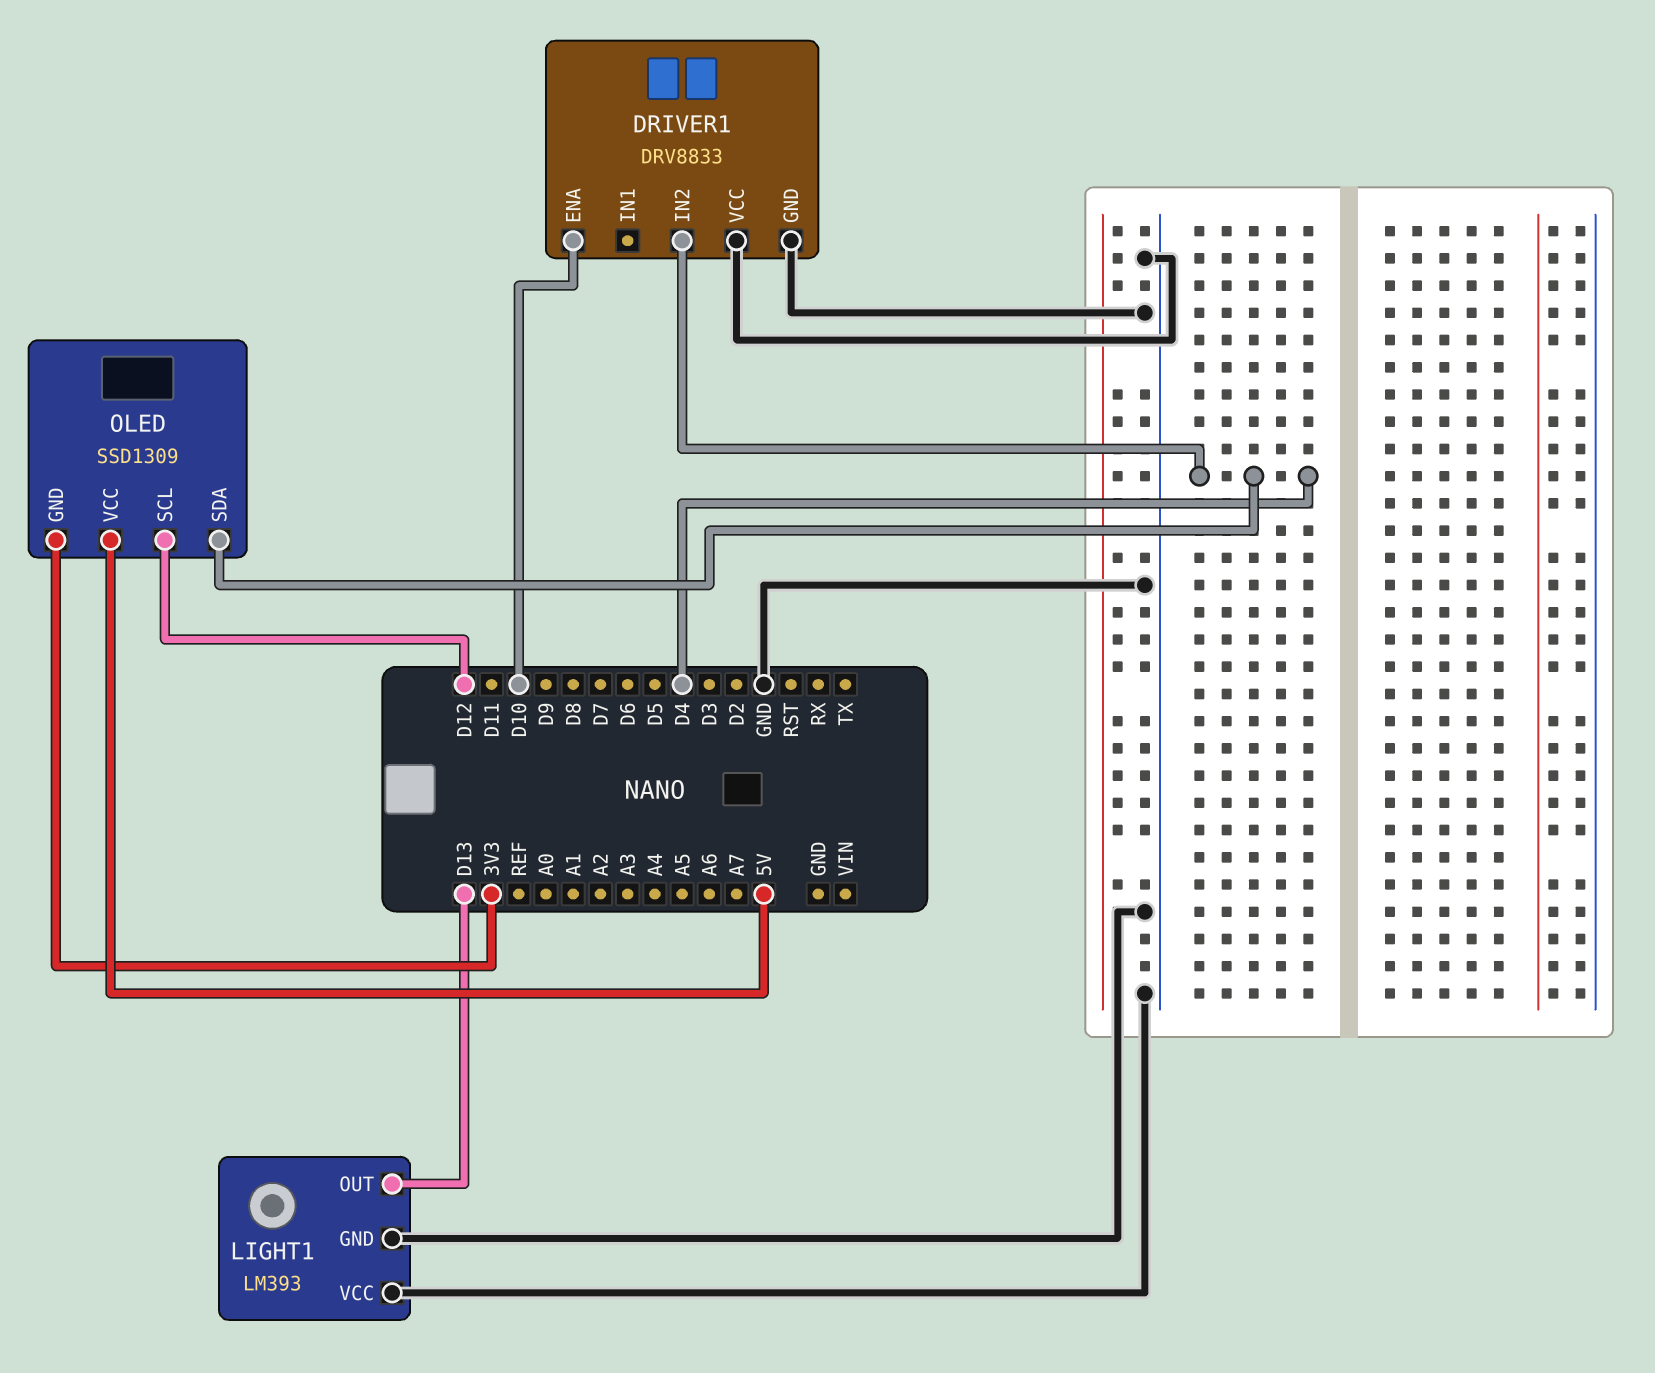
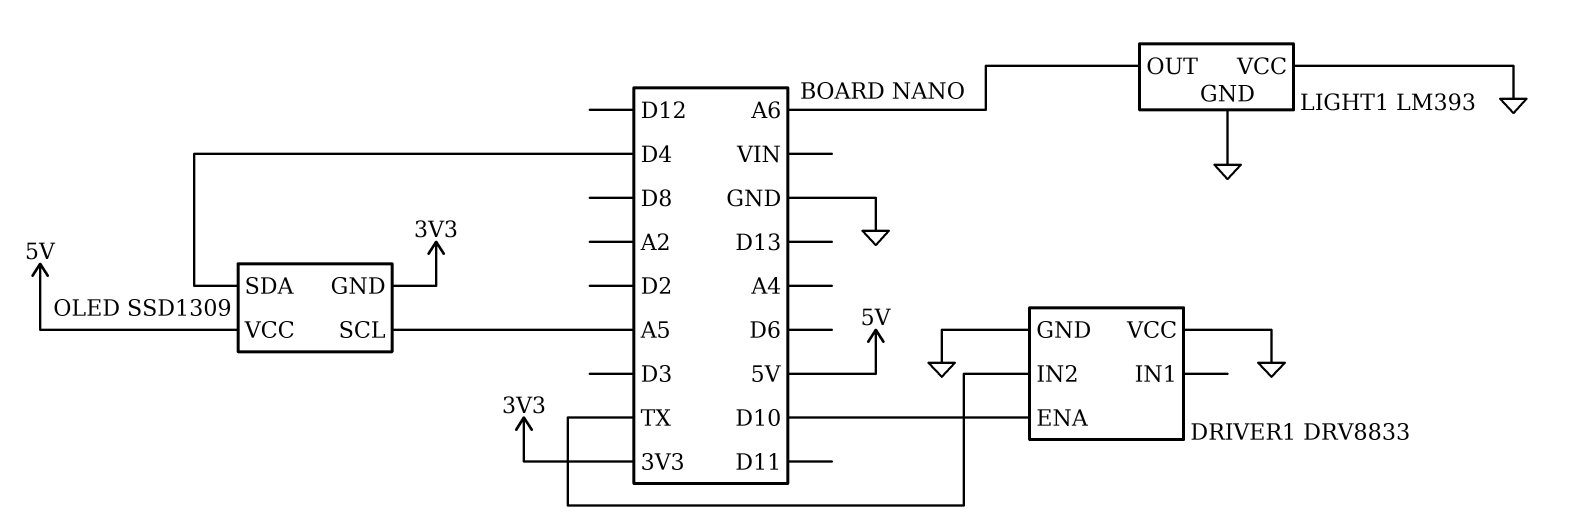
DRIVER1 pin IN2: D4 -> TX
LIGHT1 pin OUT: D13 -> A6
OLED pin SCL: D12 -> A5

